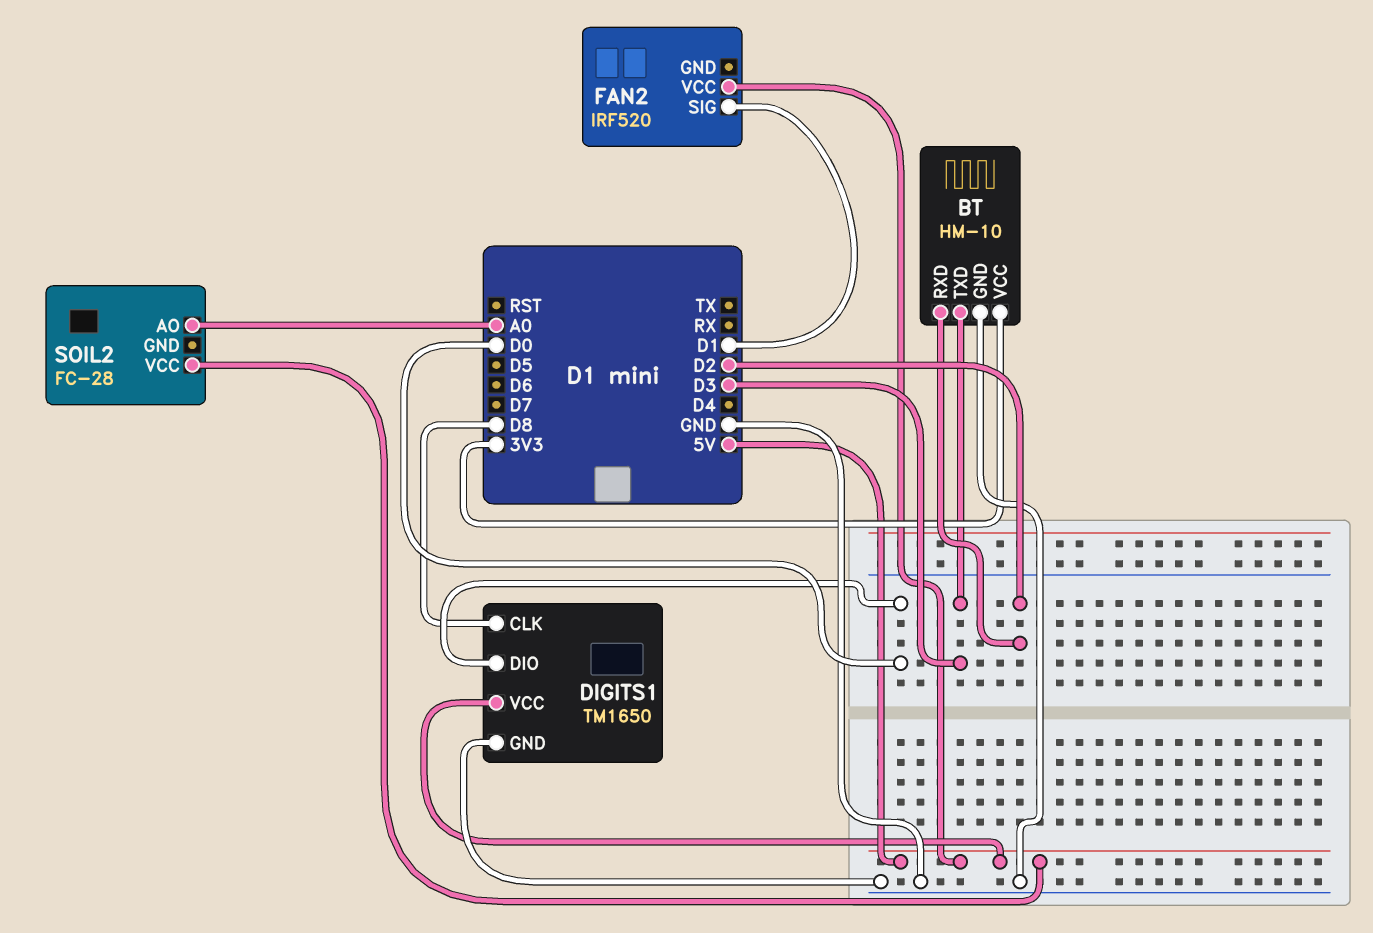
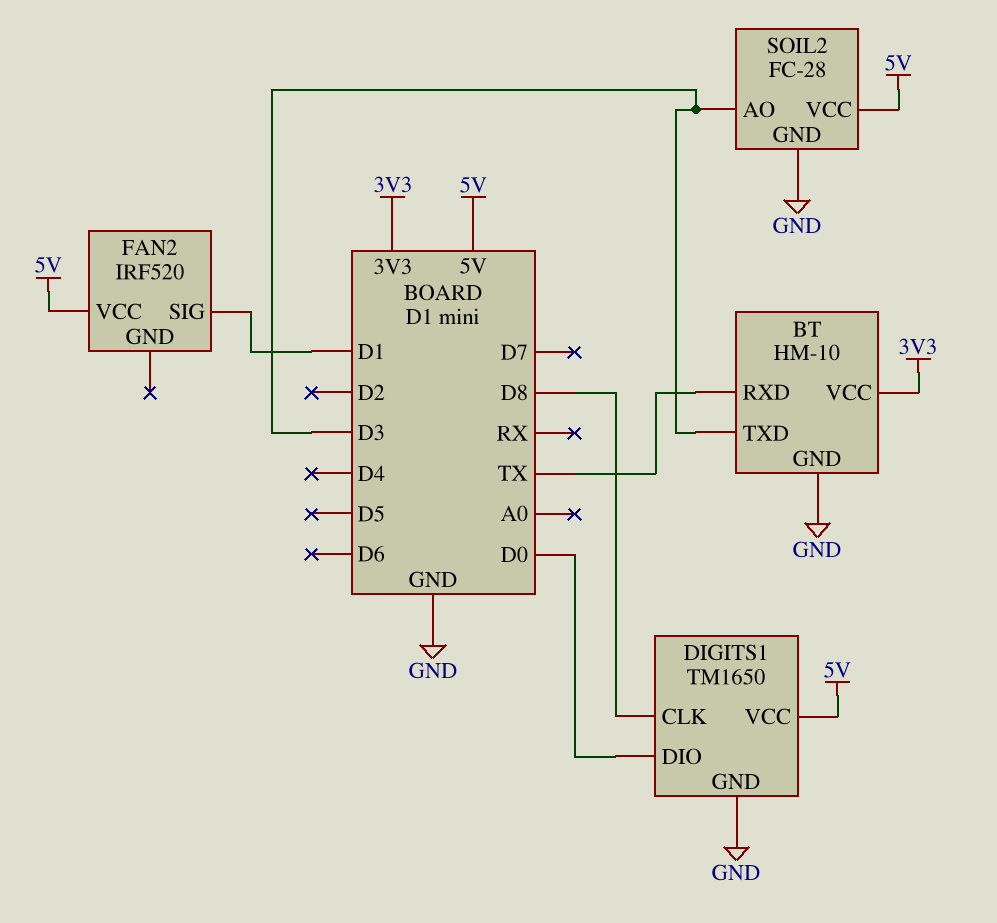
BT pin RXD: D2 -> TX
SOIL2 pin AO: A0 -> D3
SOIL2 pin GND: none -> GND

